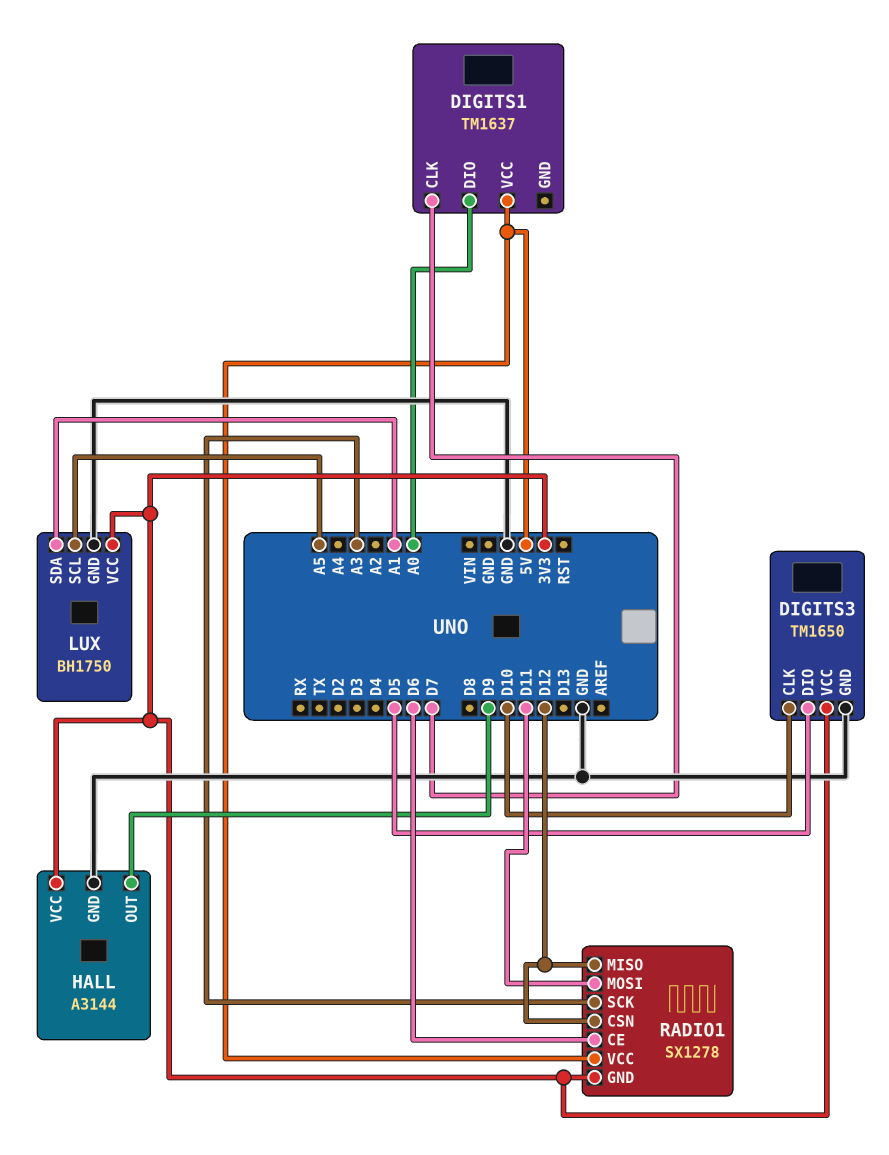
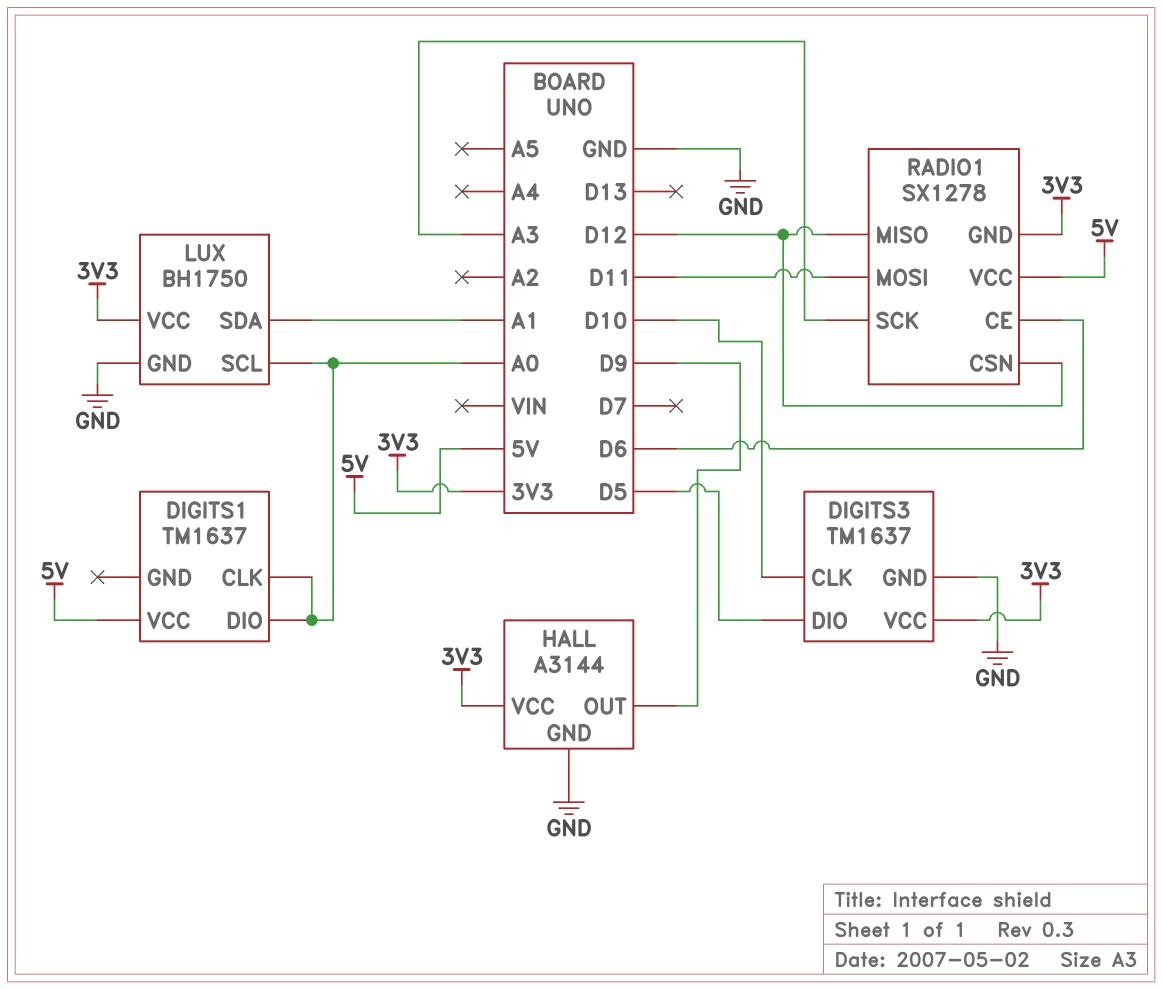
DIGITS1 pin CLK: D7 -> A0
DIGITS3: TM1650 -> TM1637
LUX pin SCL: A5 -> A0

